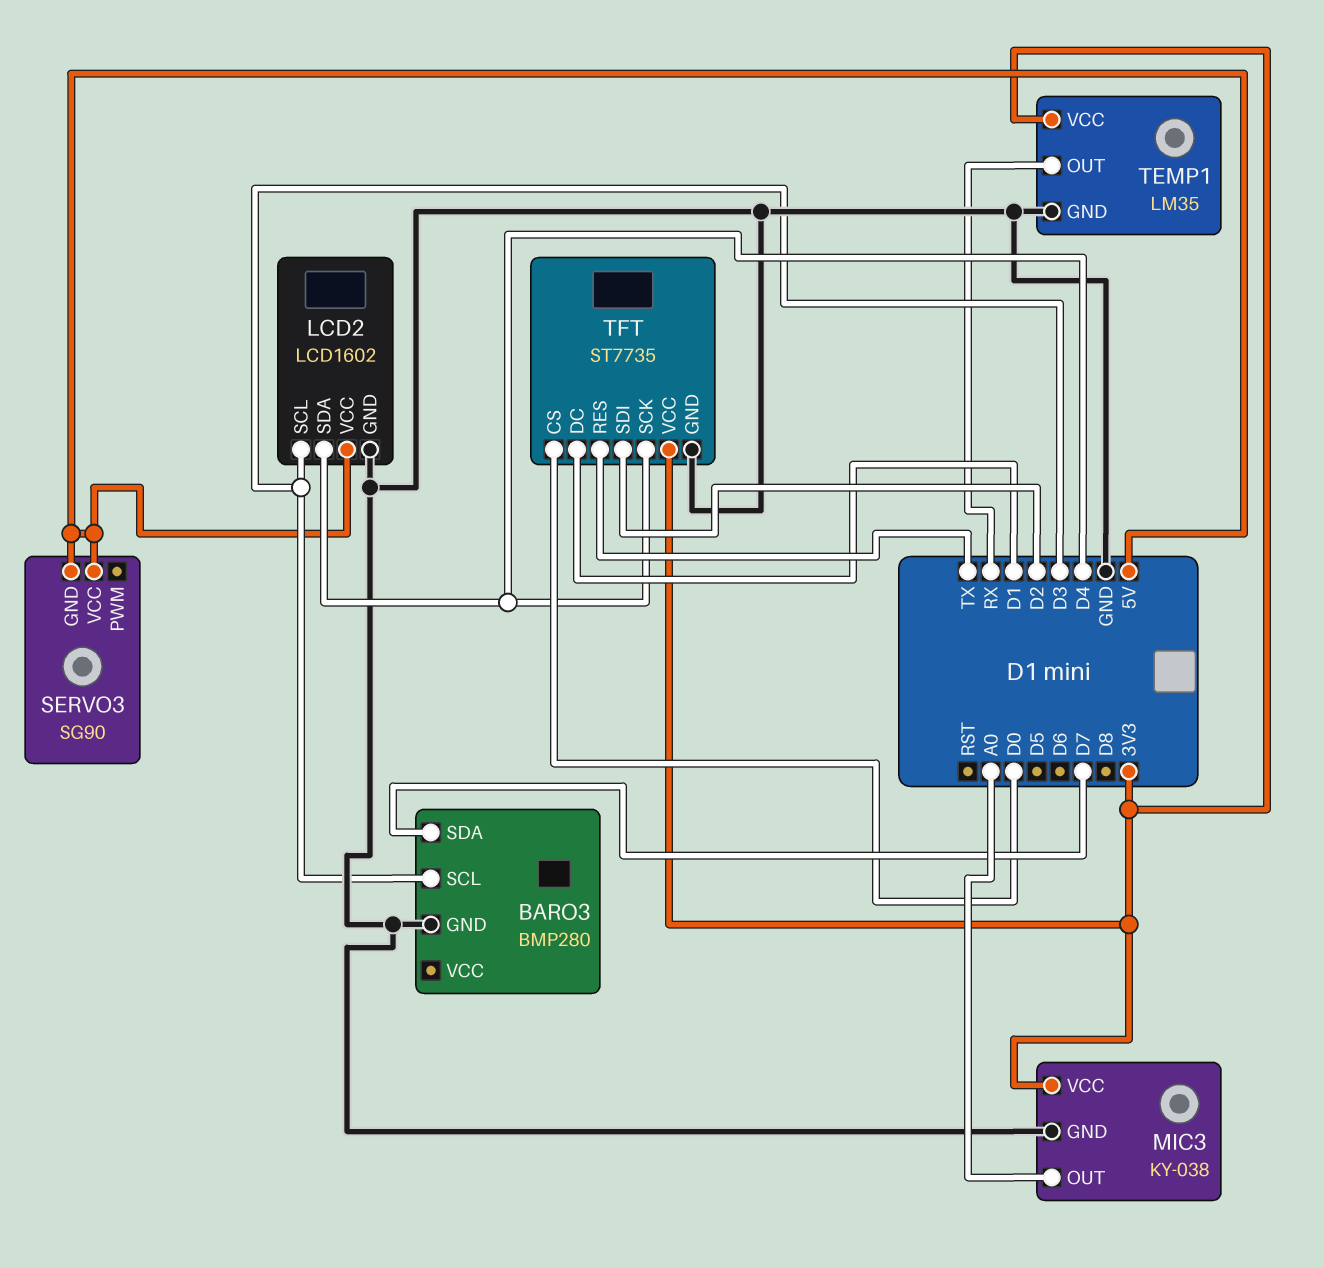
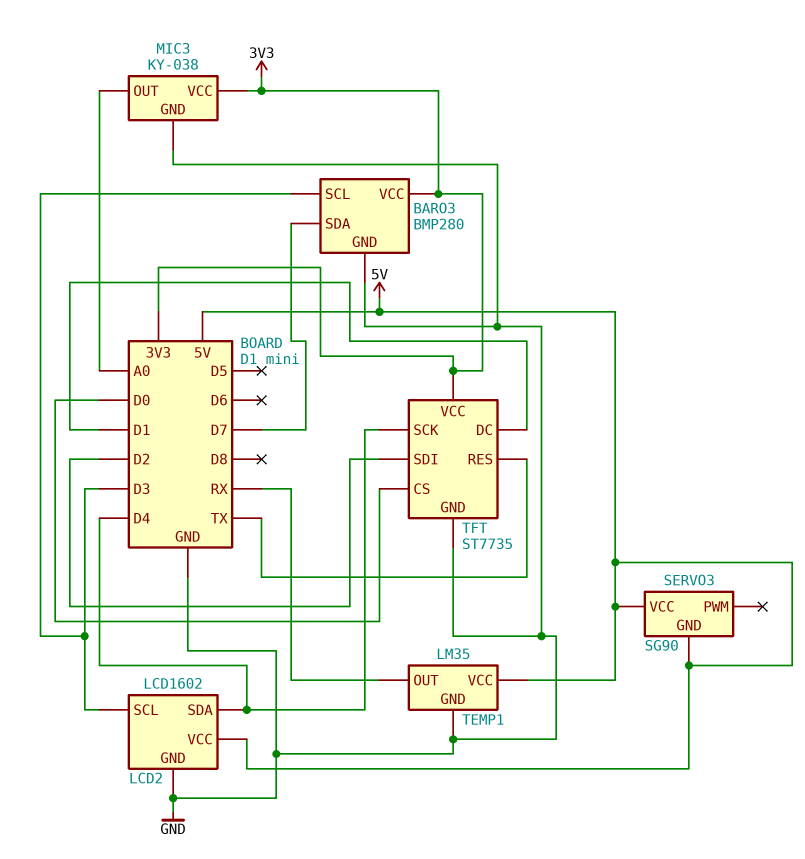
BARO3 pin VCC: none -> 3V3
TEMP1 pin VCC: 3V3 -> 5V

